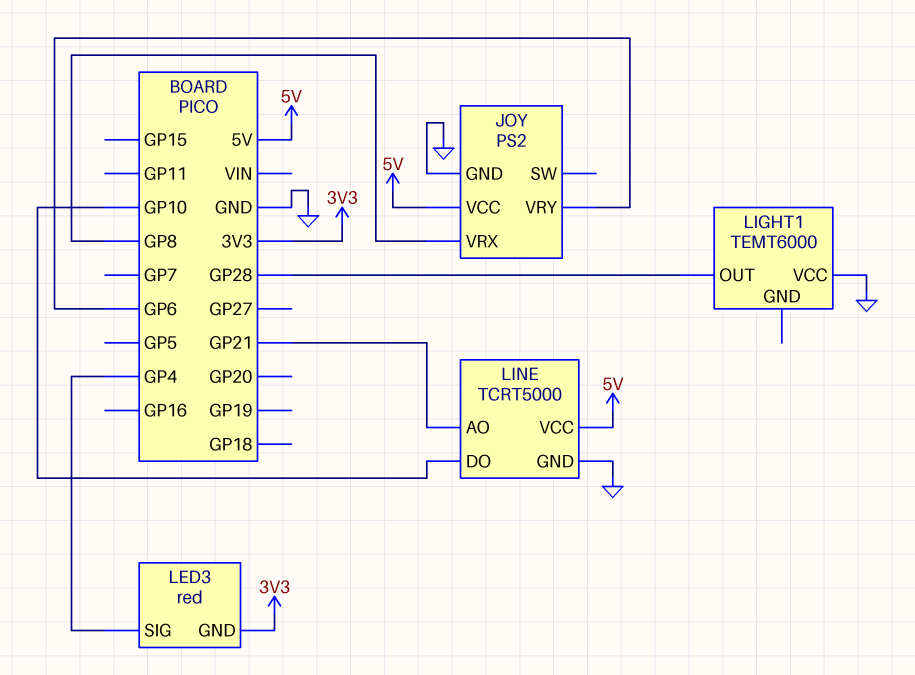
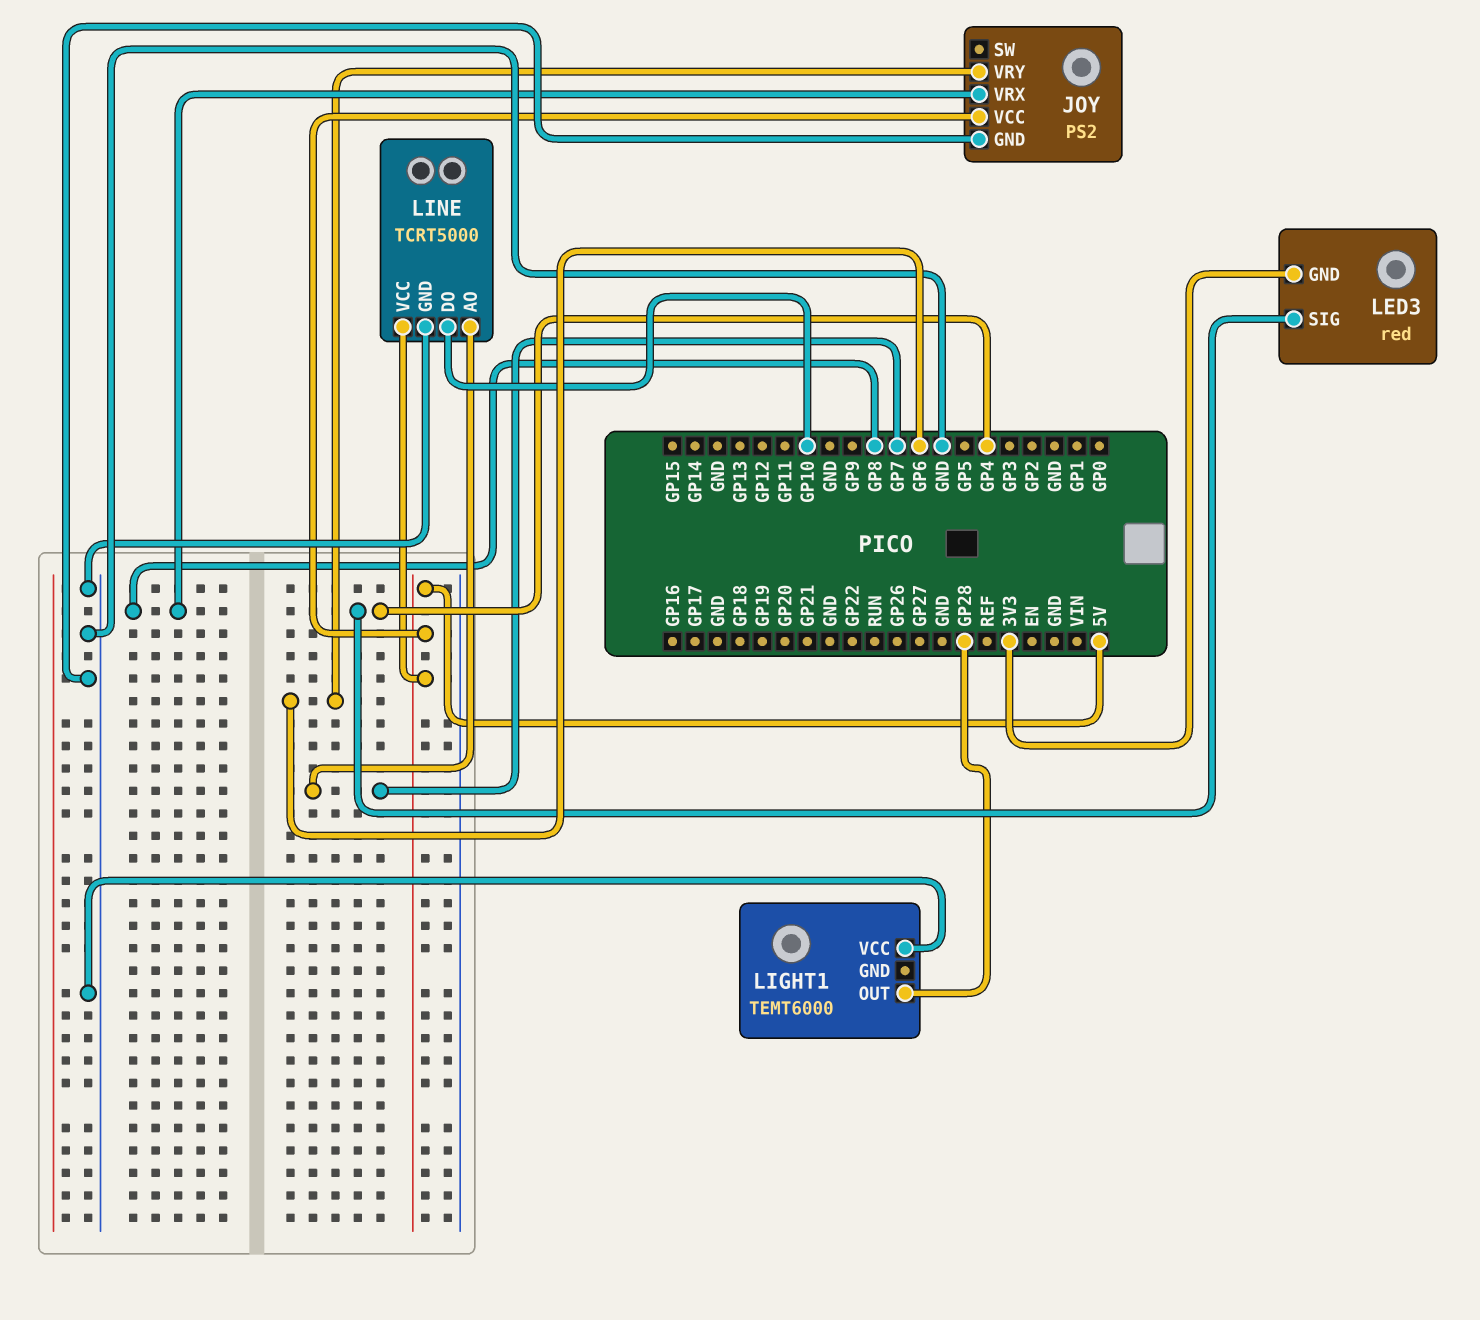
LINE pin AO: GP21 -> GP7

